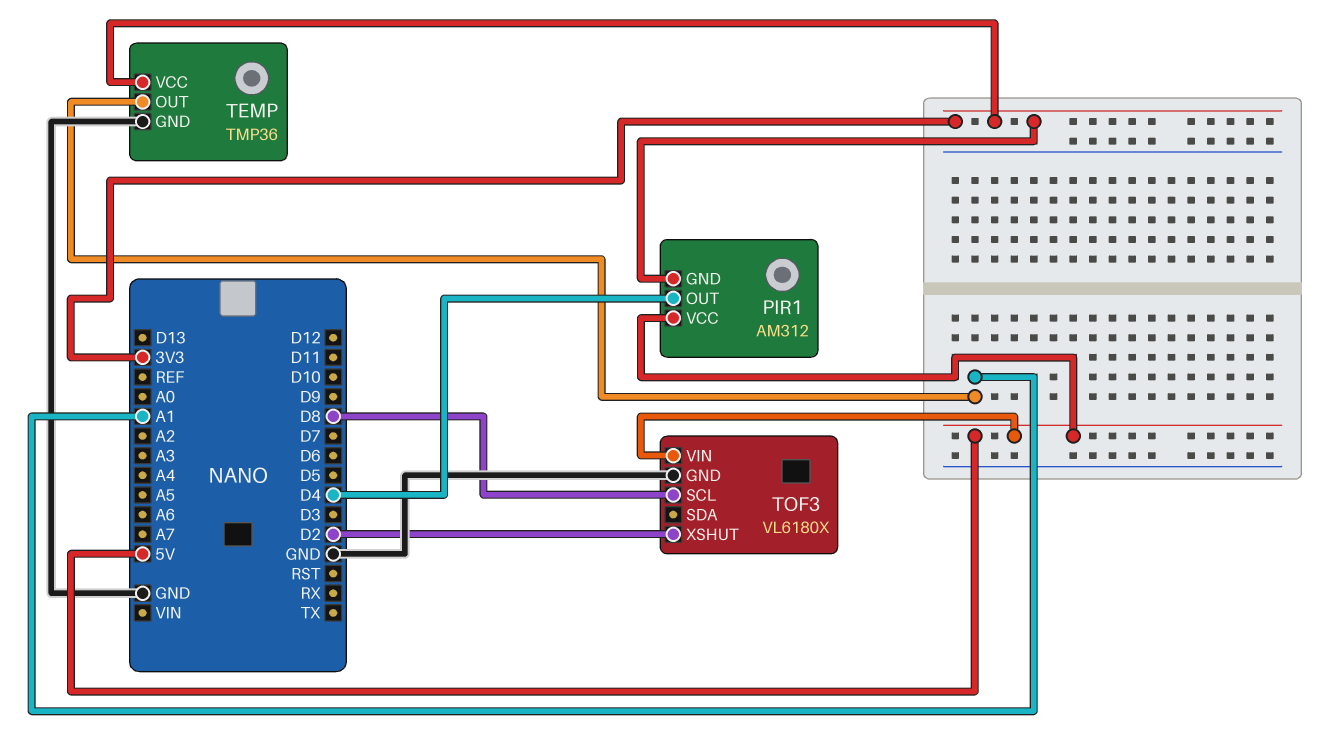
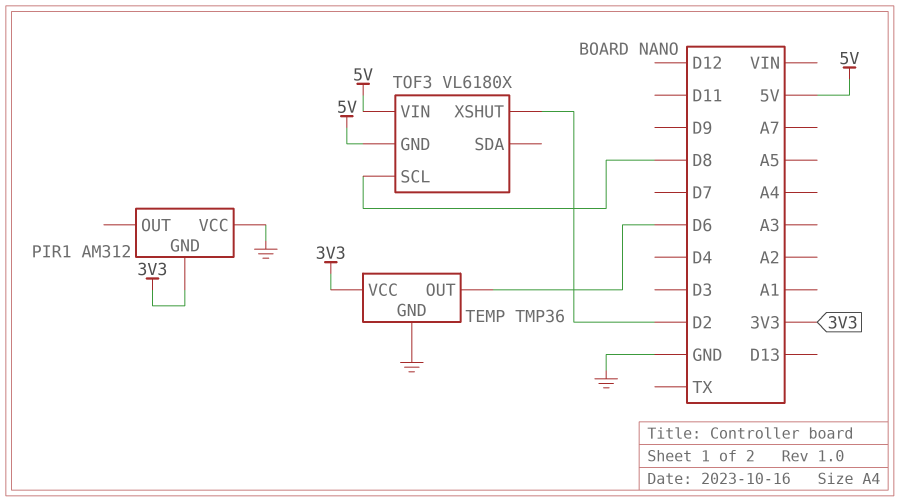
PIR1 pin OUT: D4 -> none
PIR1 pin VCC: 5V -> GND
TEMP pin OUT: A1 -> D6
TOF3 pin GND: GND -> 5V

